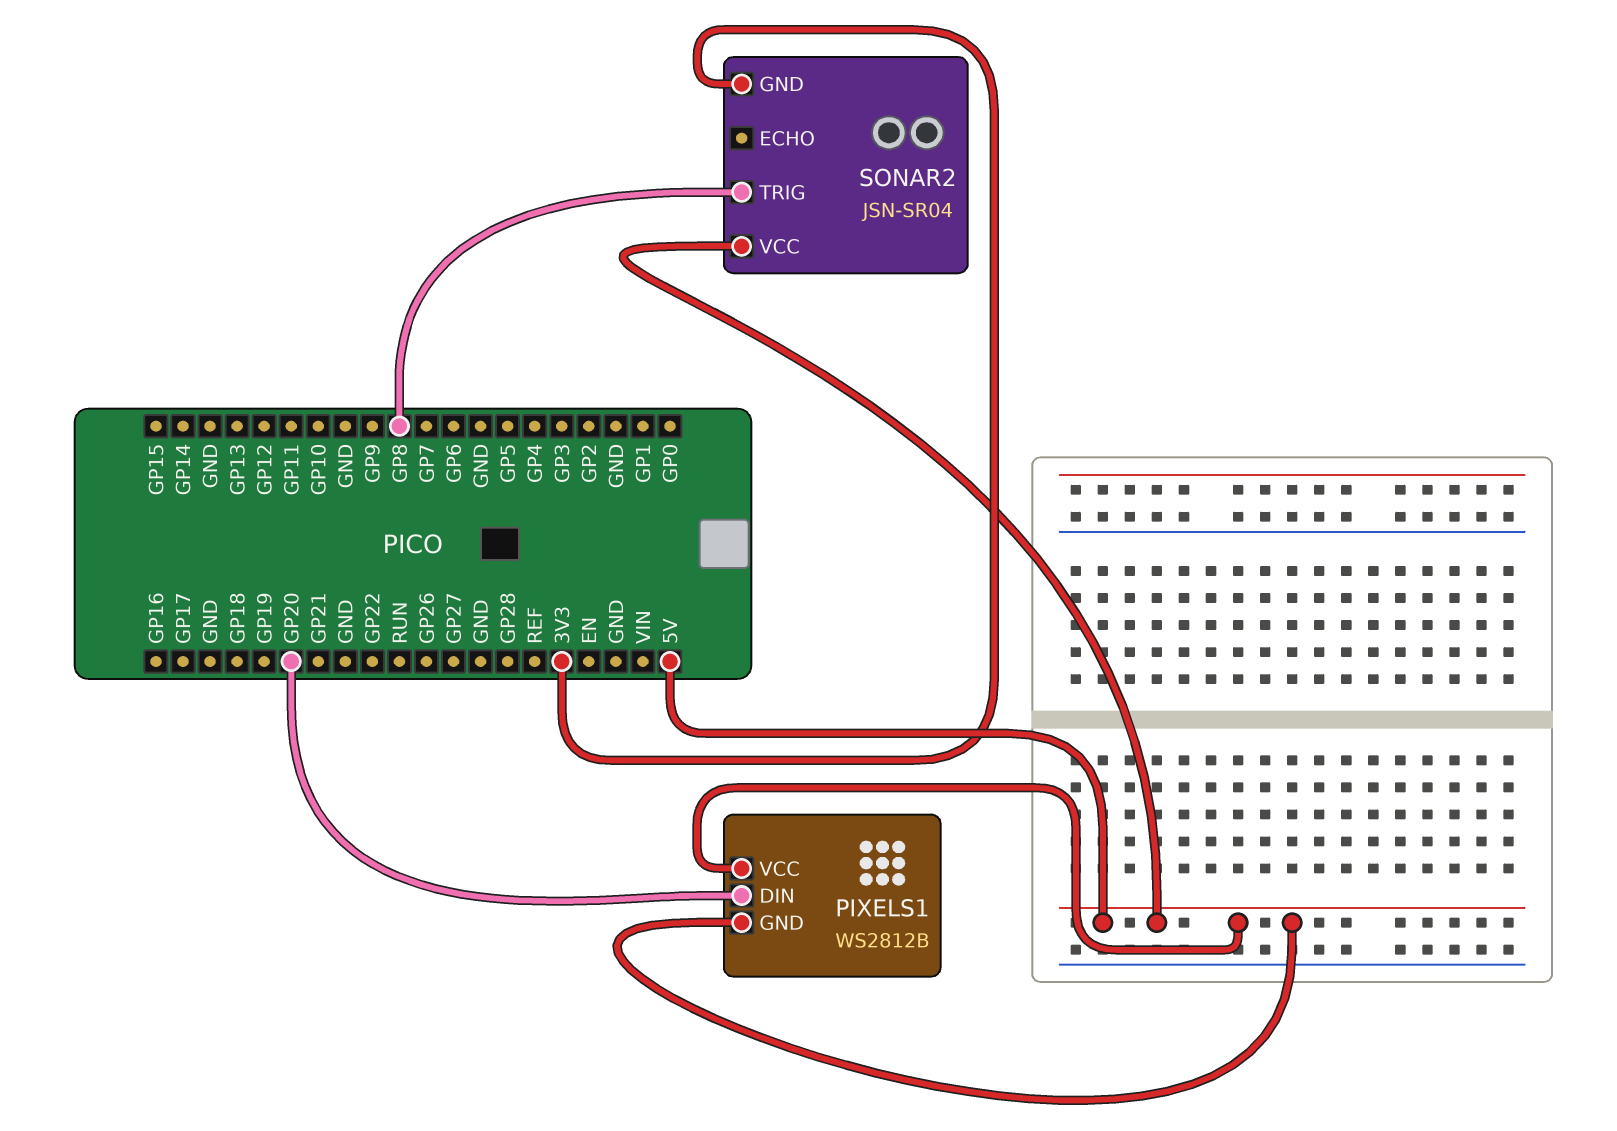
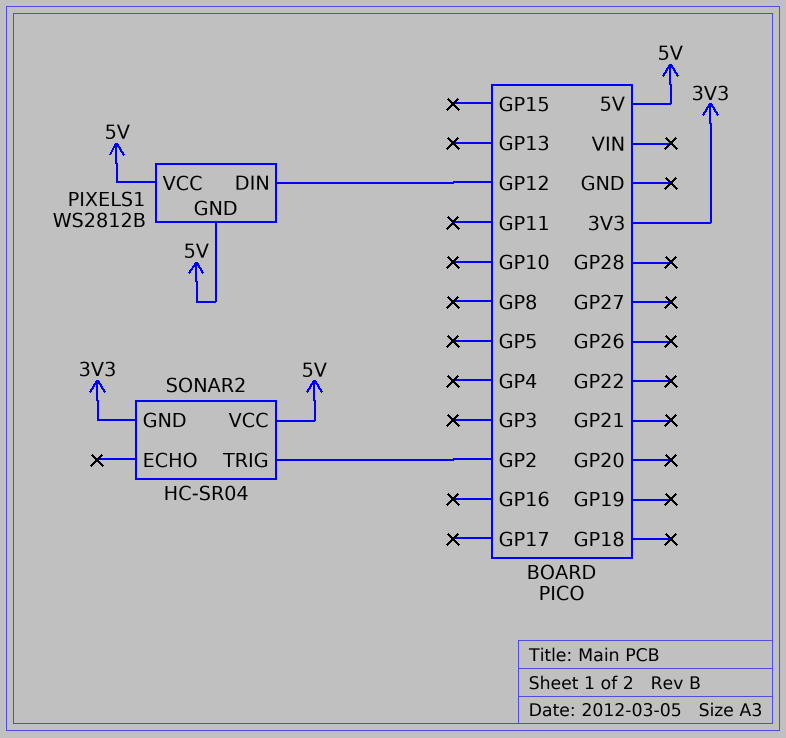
PIXELS1 pin DIN: GP20 -> GP12
SONAR2: JSN-SR04 -> HC-SR04
SONAR2 pin TRIG: GP8 -> GP2

